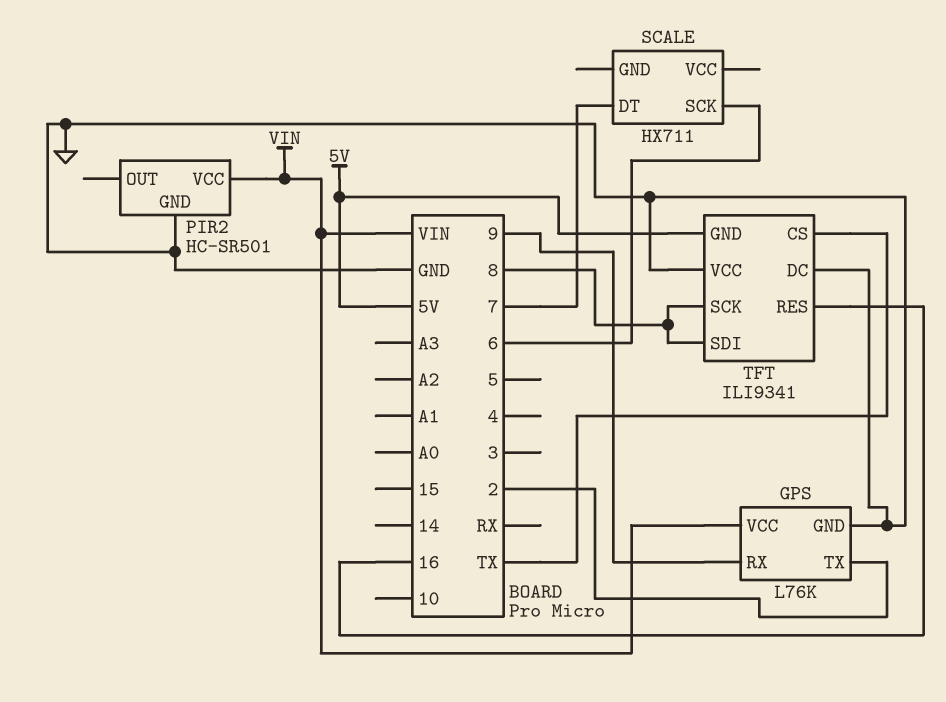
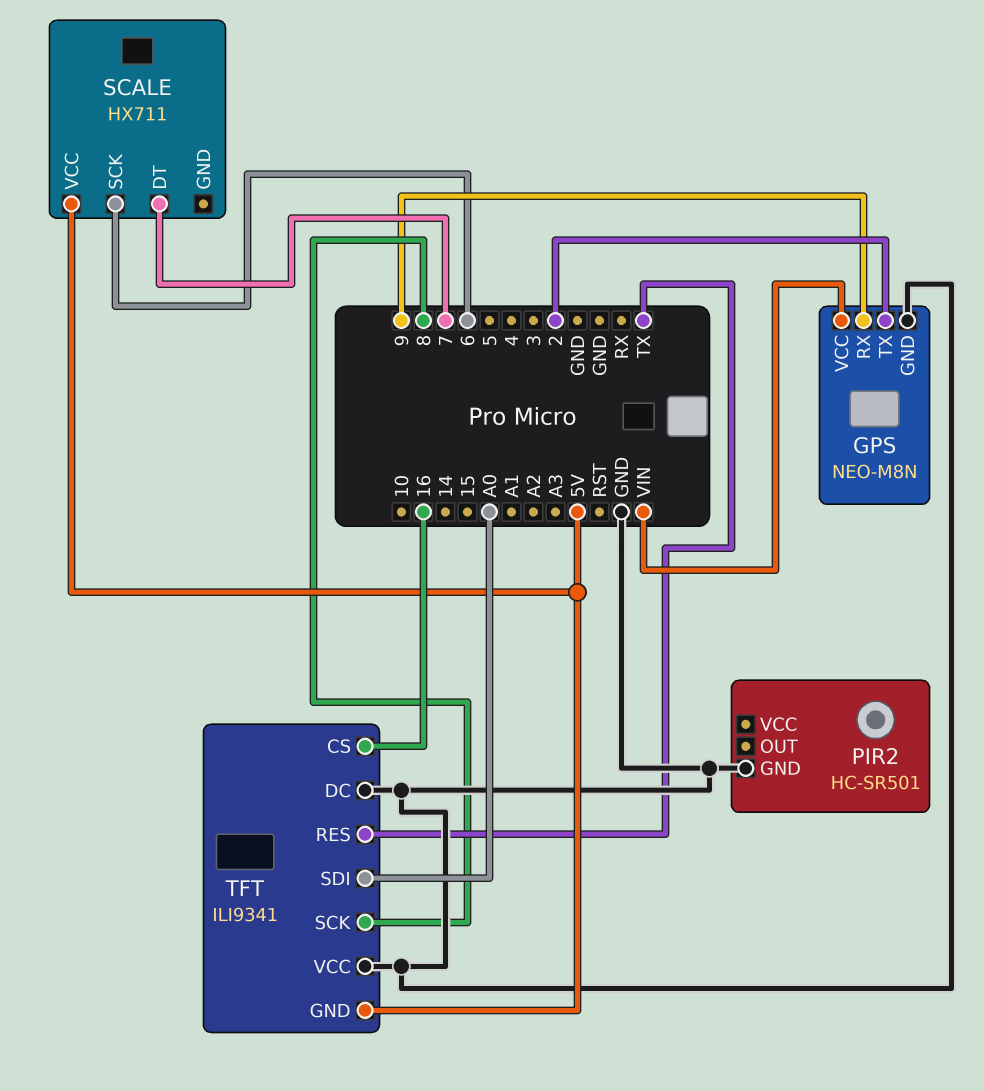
GPS: L76K -> NEO-M8N
PIR2 pin VCC: VIN -> none
SCALE pin VCC: none -> 5V
TFT pin CS: TX -> 16
TFT pin RES: 16 -> TX
TFT pin SDI: 8 -> A0

